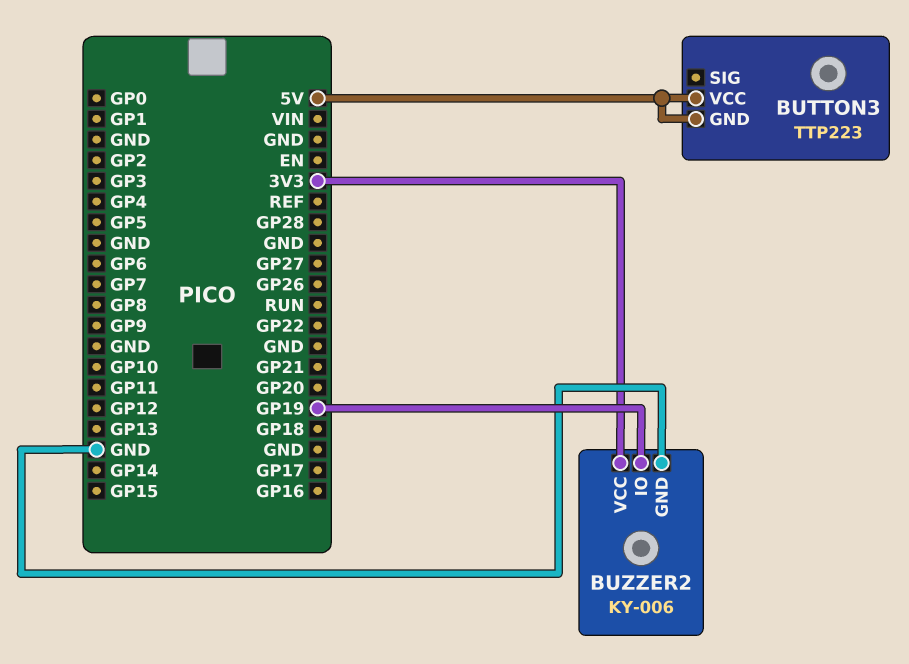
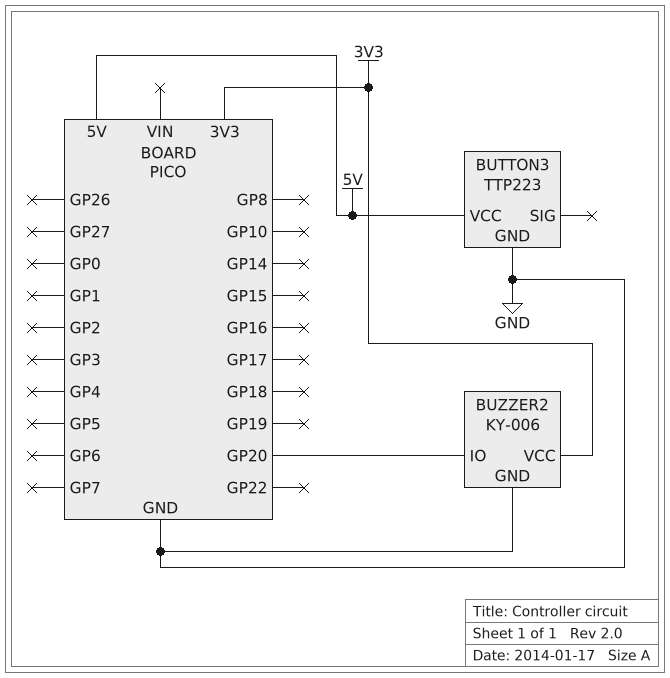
BUTTON3 pin GND: 5V -> GND
BUZZER2 pin IO: GP19 -> GP20

